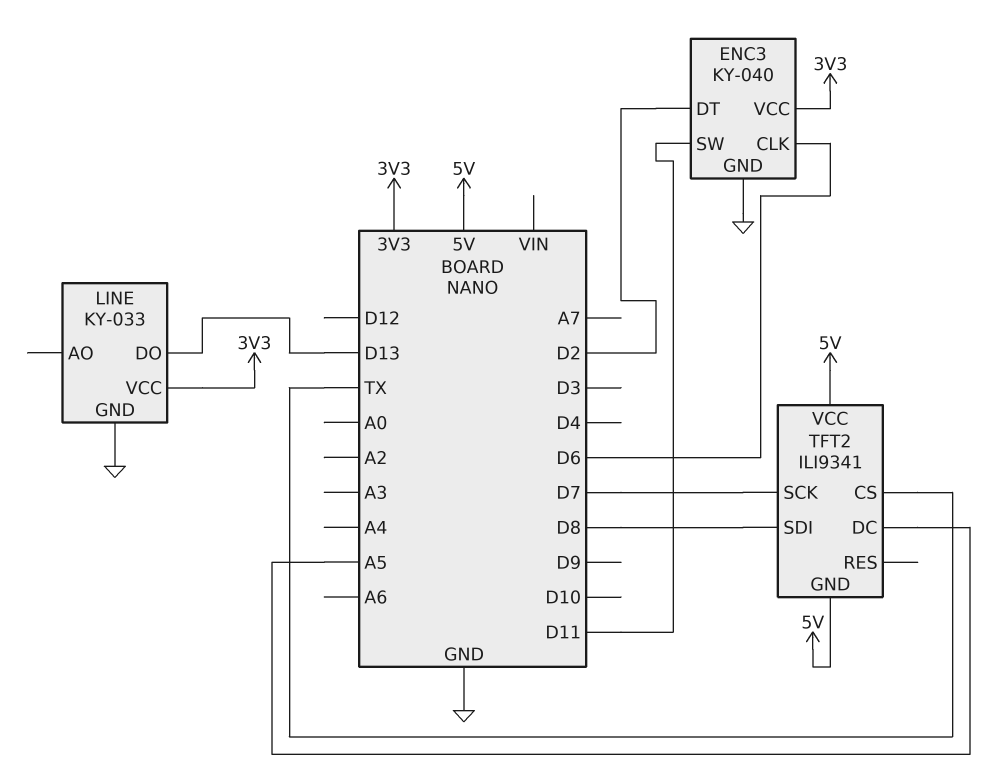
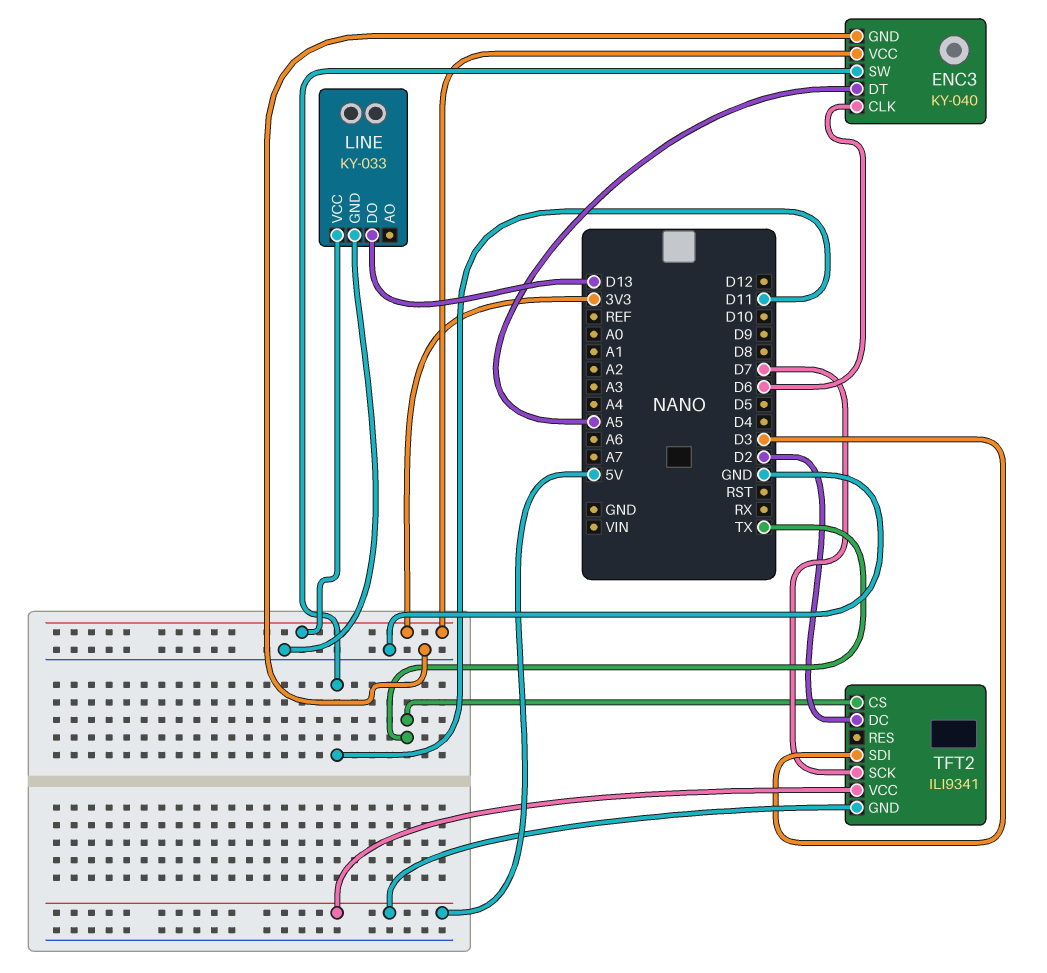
ENC3 pin DT: D2 -> A5
TFT2 pin DC: A5 -> D2
TFT2 pin SDI: D8 -> D3

